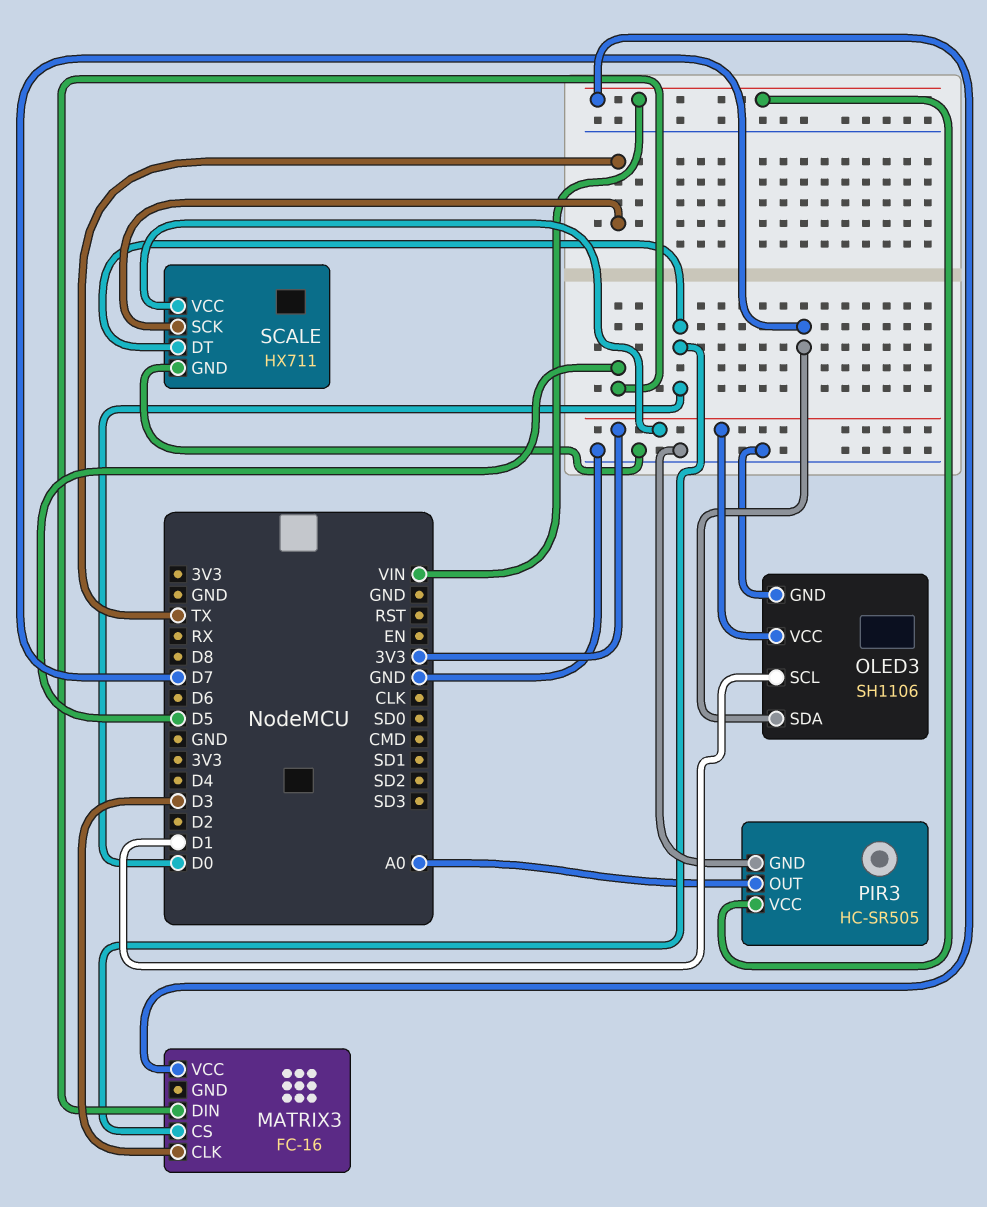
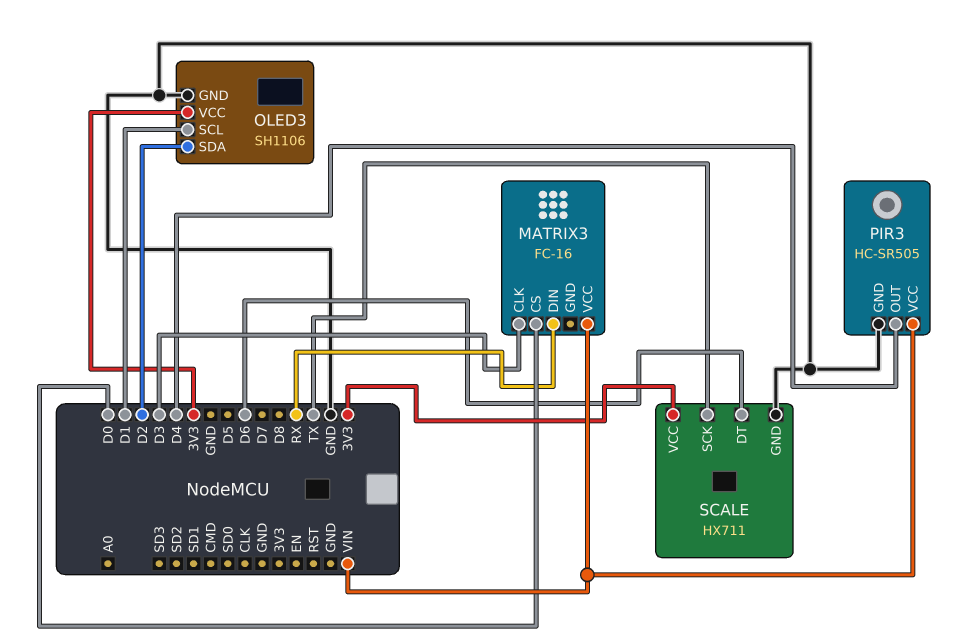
MATRIX3 pin DIN: D5 -> RX
OLED3 pin SDA: D7 -> D2
PIR3 pin OUT: A0 -> D4
SCALE pin DT: D0 -> D6

